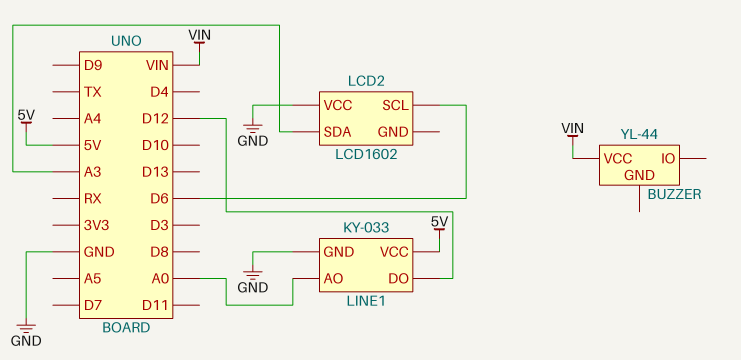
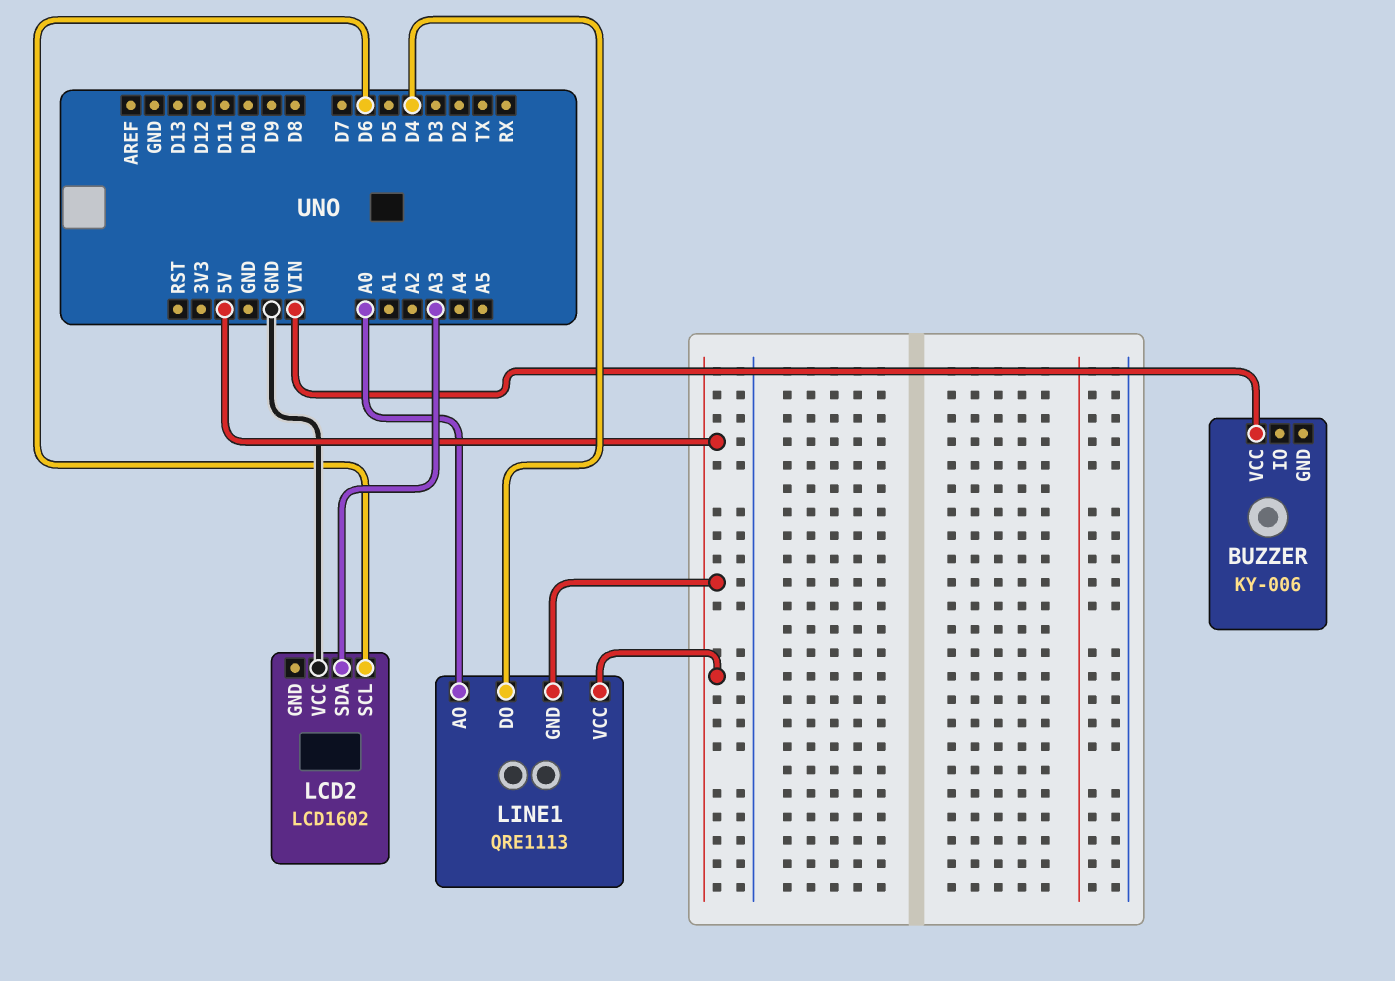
BUZZER: YL-44 -> KY-006
LINE1: KY-033 -> QRE1113
LINE1 pin DO: D12 -> D4
LINE1 pin GND: GND -> 5V

